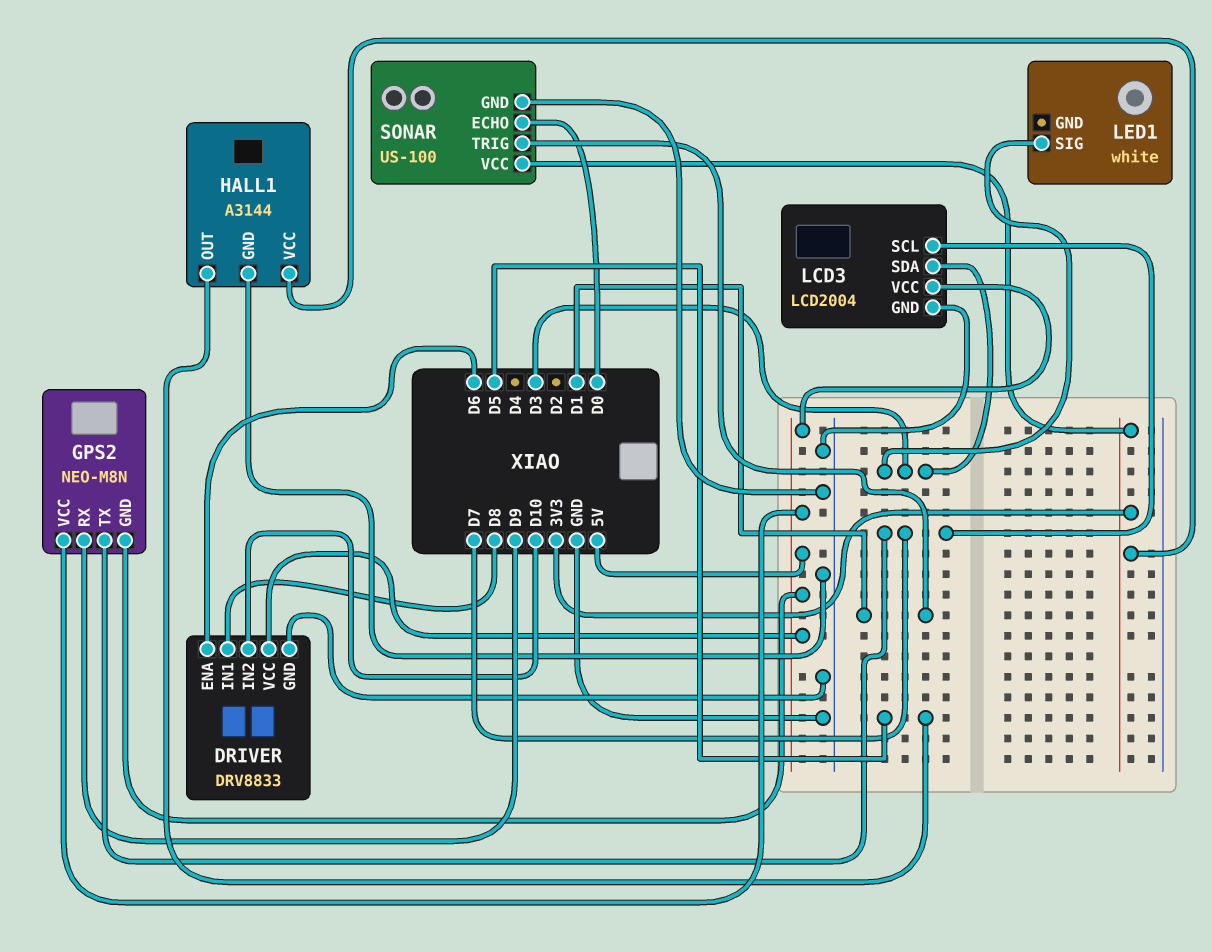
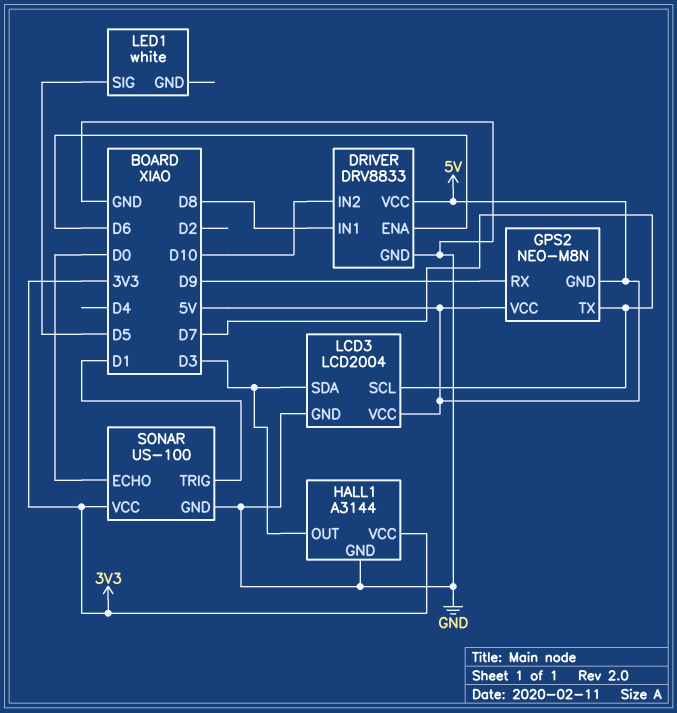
HALL1 pin OUT: D5 -> D3
LED1 pin SIG: D3 -> D5

